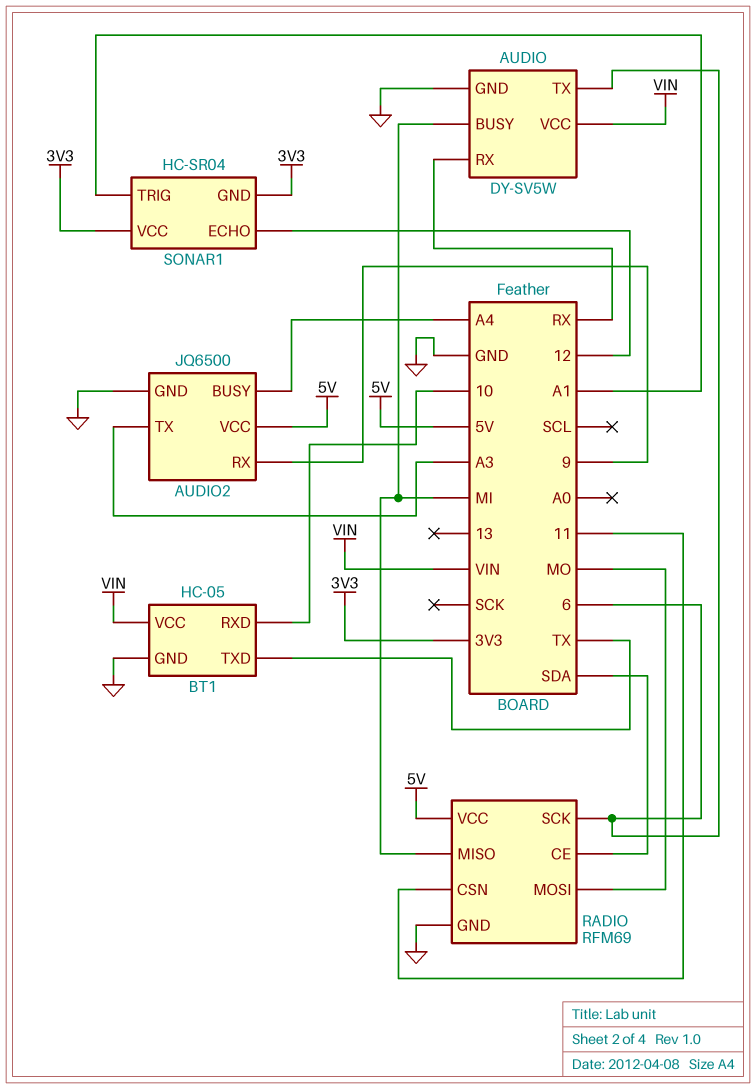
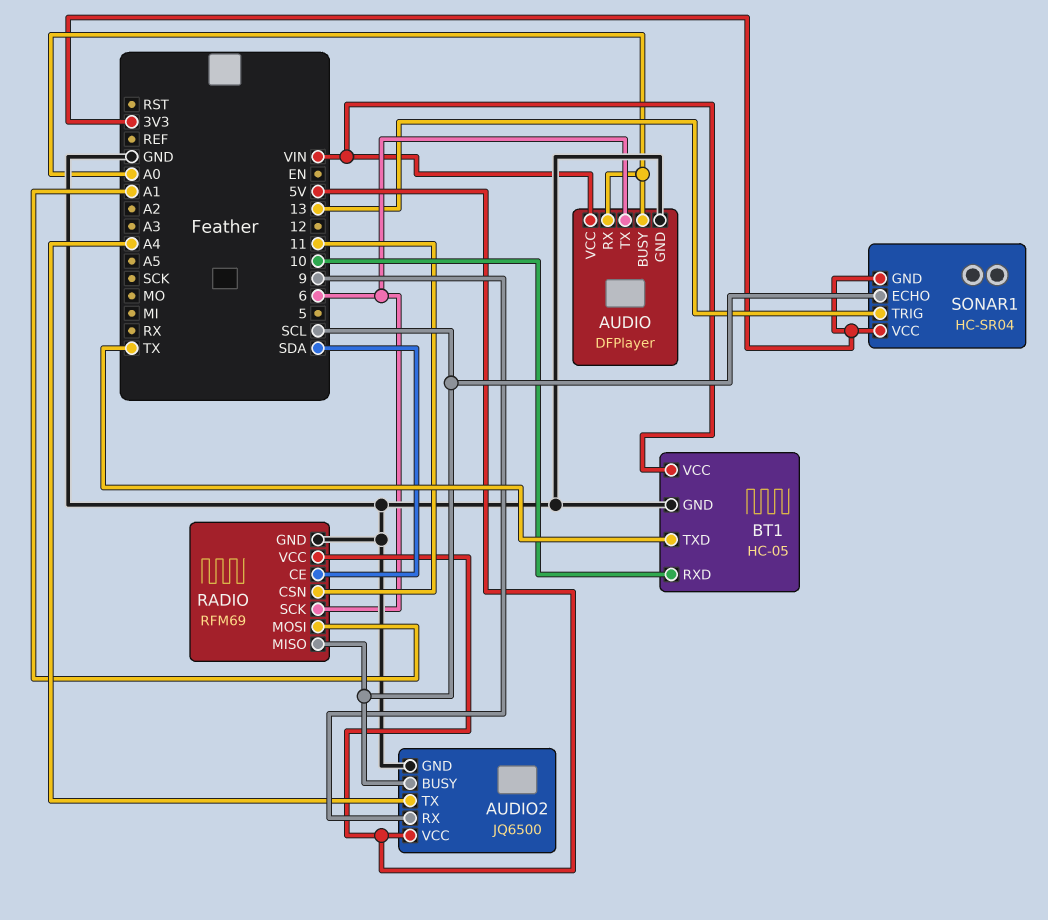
AUDIO: DY-SV5W -> DFPlayer
AUDIO pin BUSY: MI -> A0
AUDIO pin RX: RX -> A0
AUDIO2 pin BUSY: A4 -> SCL
AUDIO2 pin TX: A3 -> A4
RADIO pin MISO: MI -> SCL
RADIO pin MOSI: MO -> A1
SONAR1 pin ECHO: 12 -> SCL
SONAR1 pin TRIG: A1 -> 13

